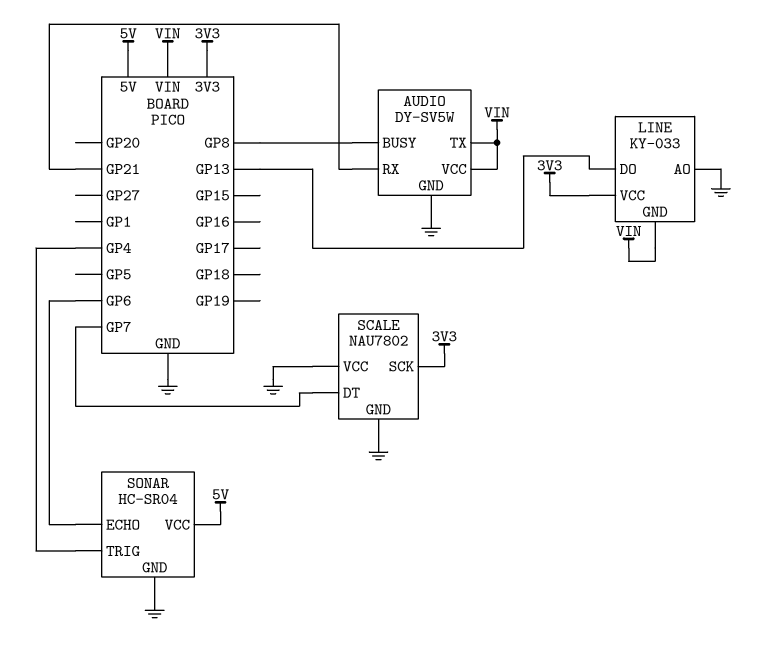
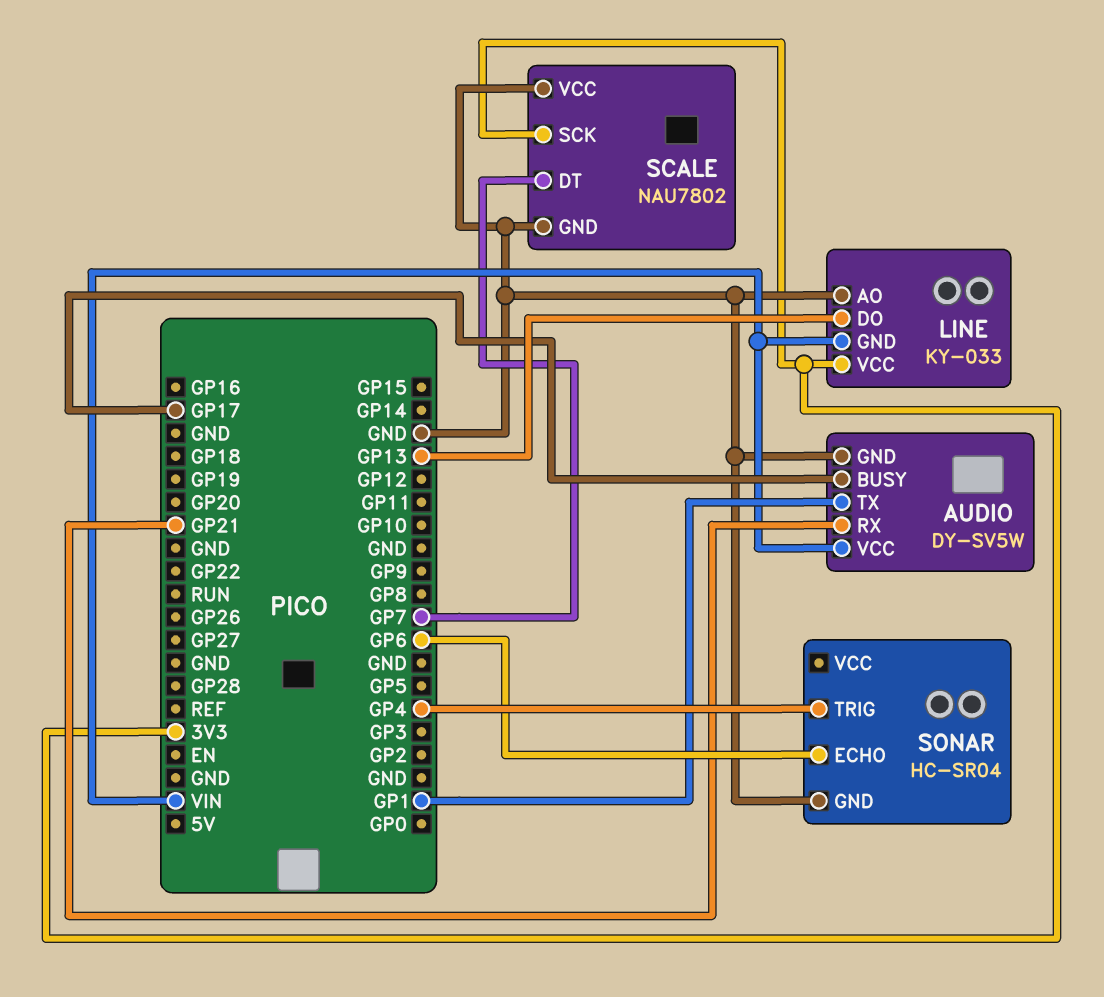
AUDIO pin BUSY: GP8 -> GP17
AUDIO pin TX: VIN -> GP1
SONAR pin VCC: 5V -> none

